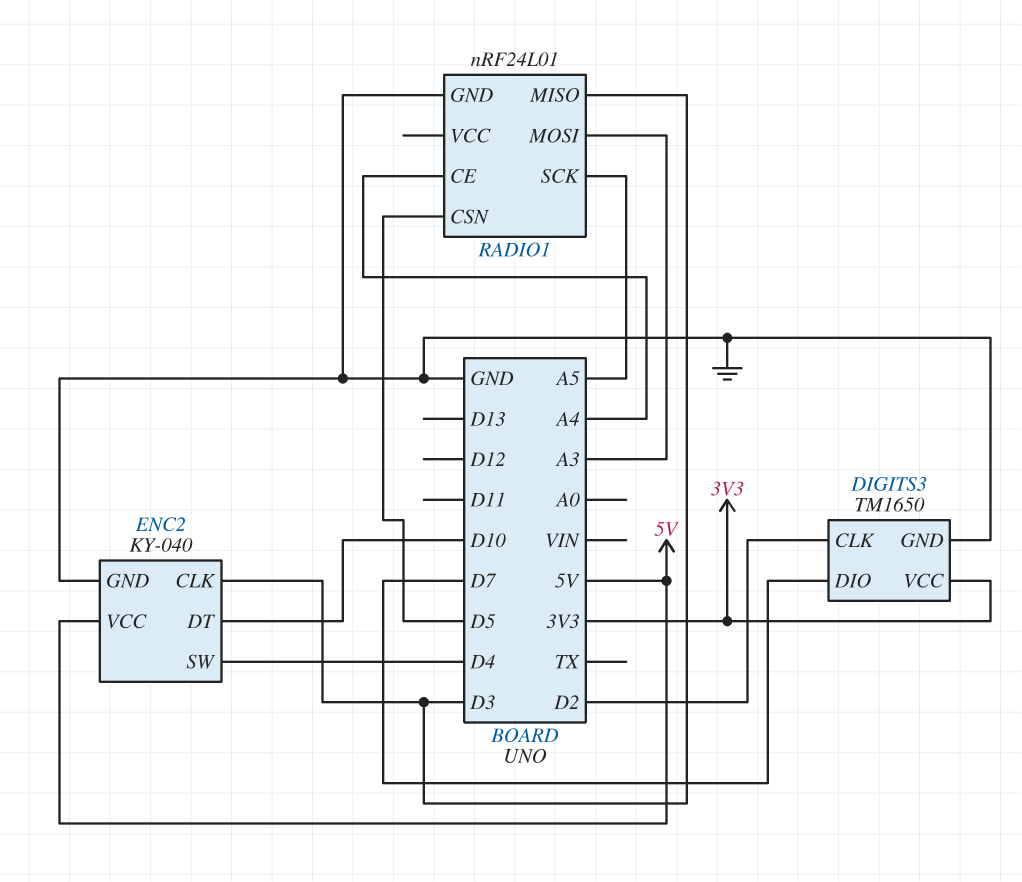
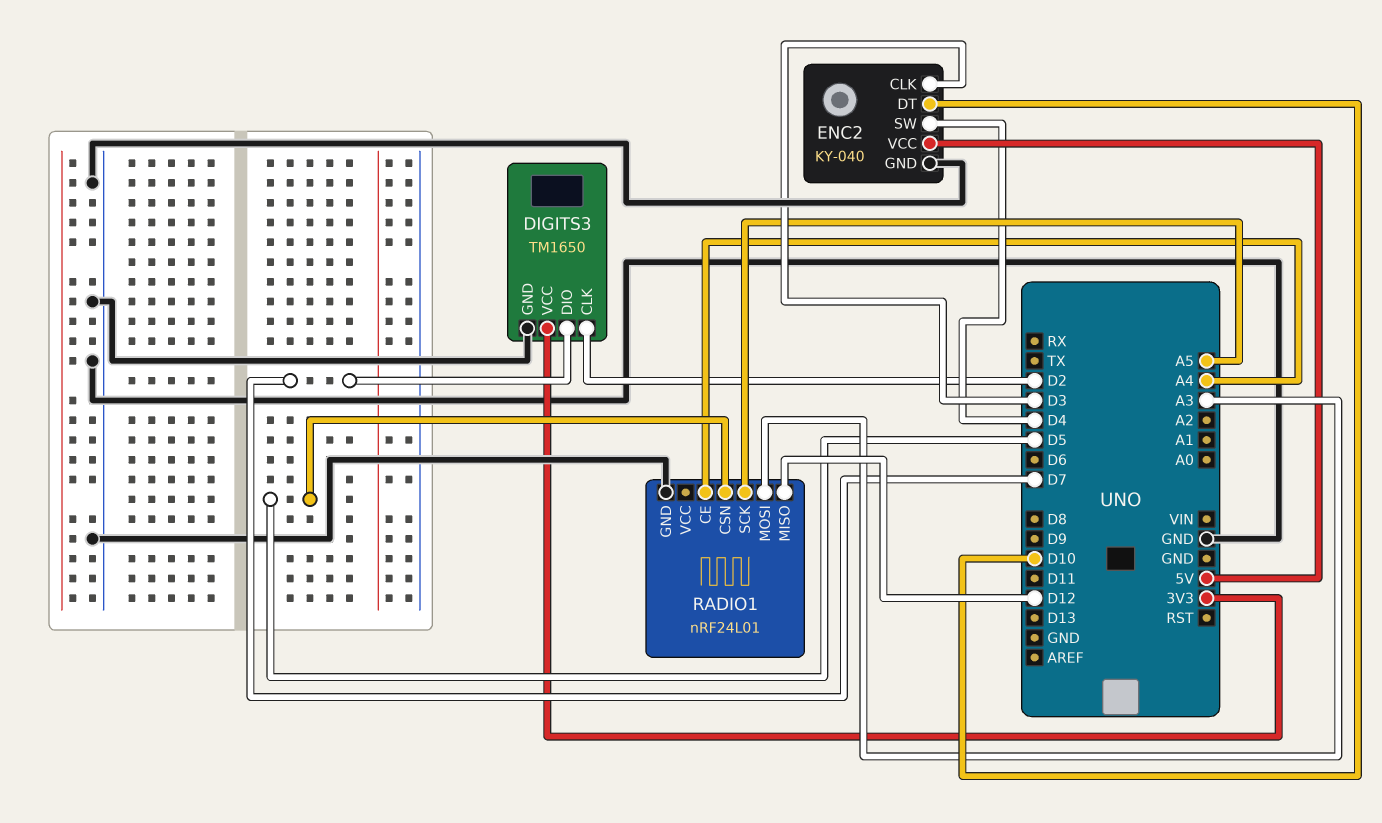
RADIO1 pin MISO: D3 -> D12

